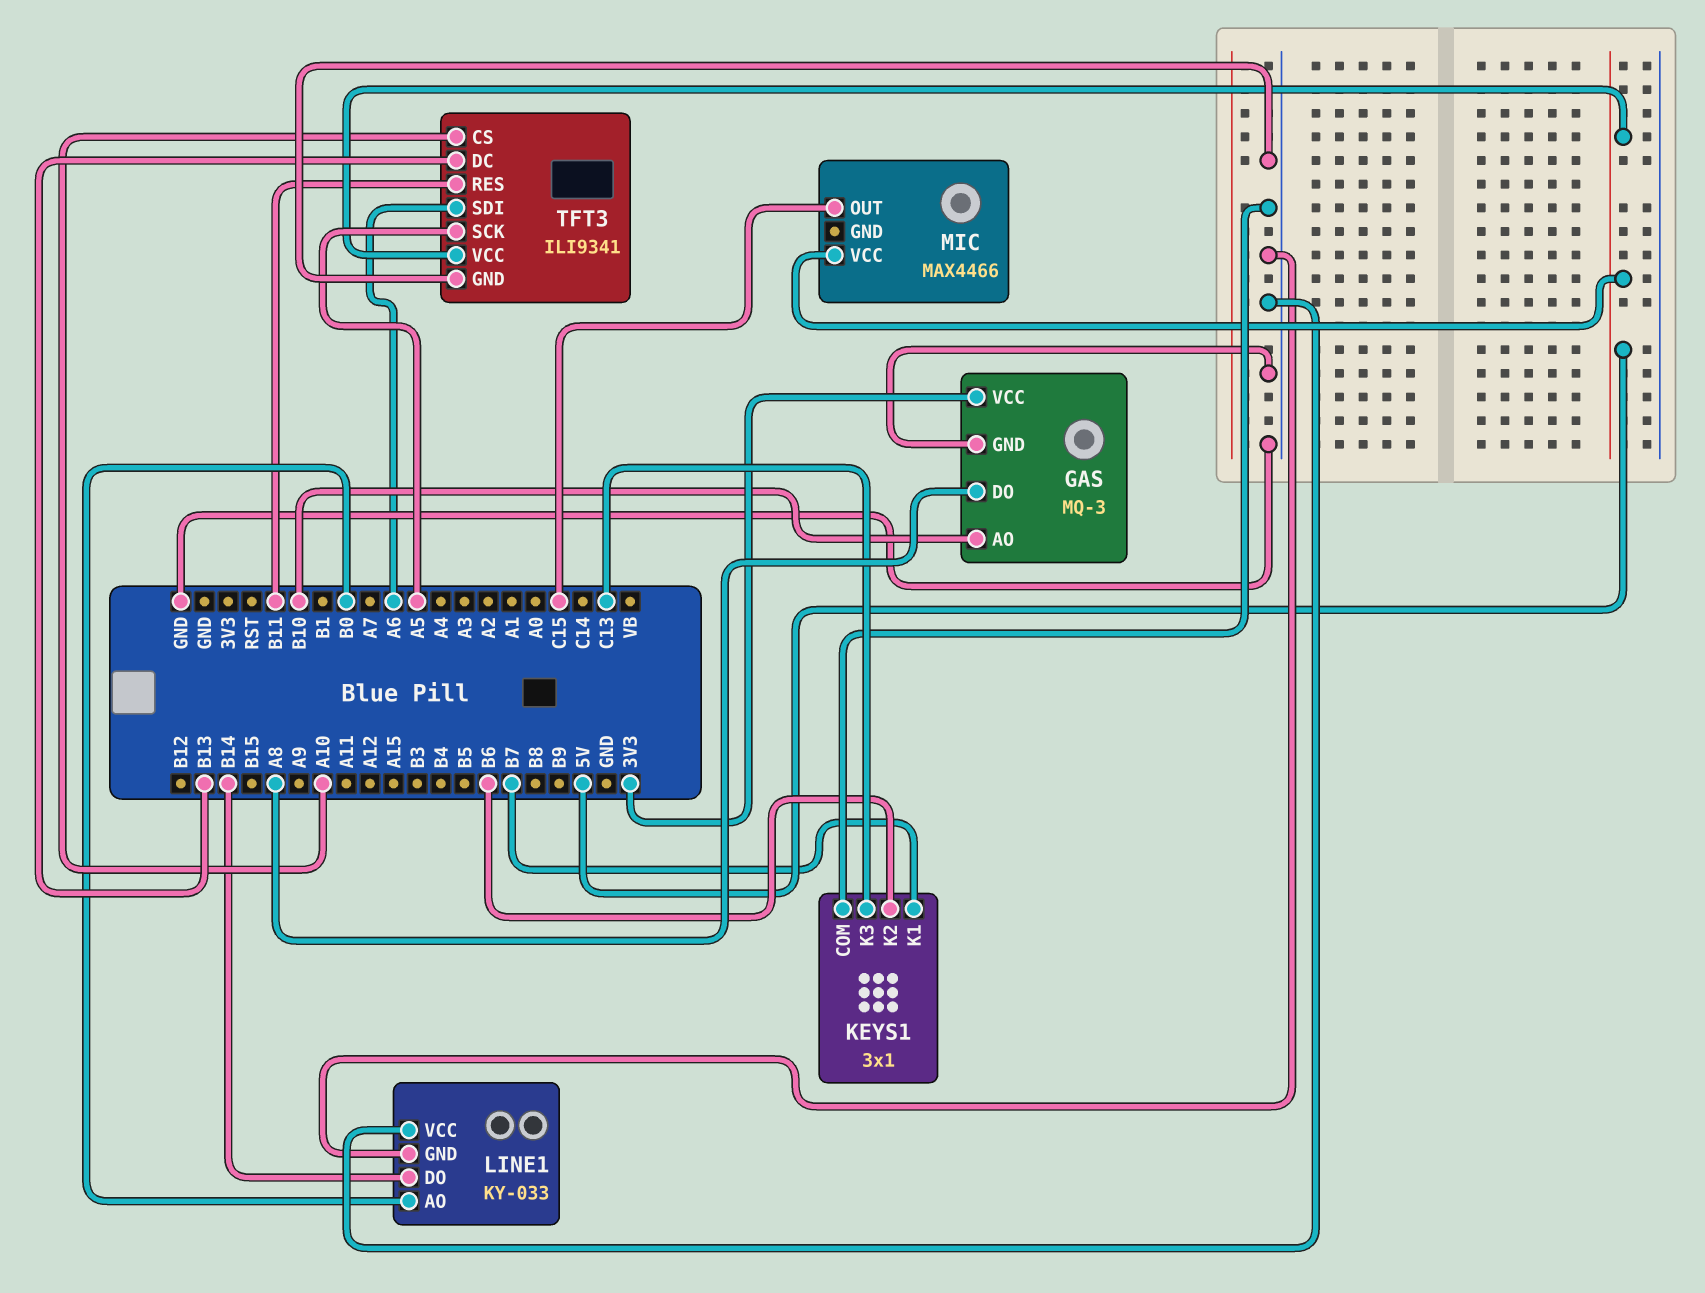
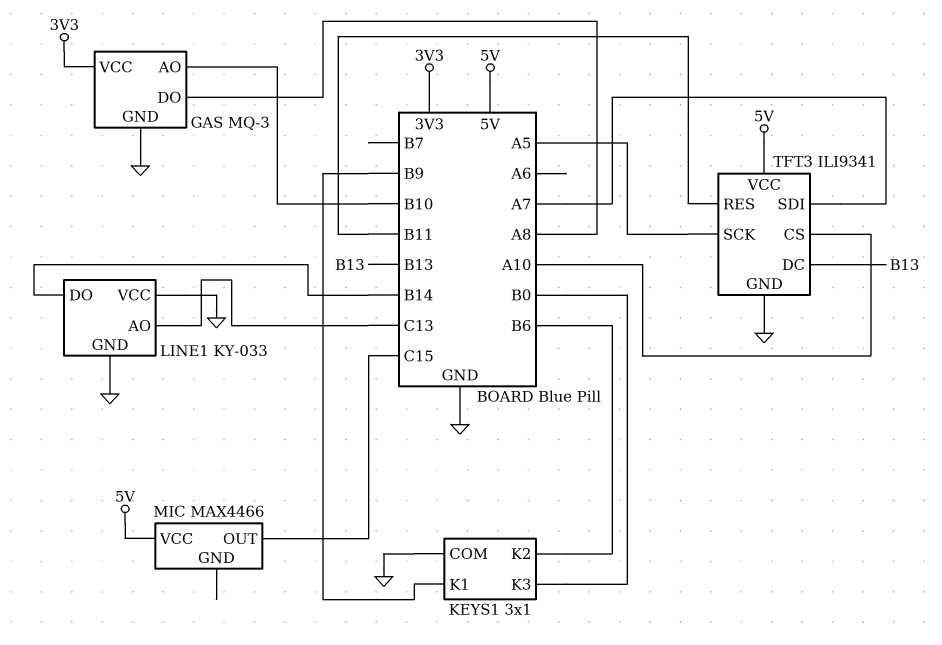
KEYS1 pin K1: B7 -> B9
KEYS1 pin K3: C13 -> B0
LINE1 pin AO: B0 -> C13
TFT3 pin SDI: A6 -> A7

